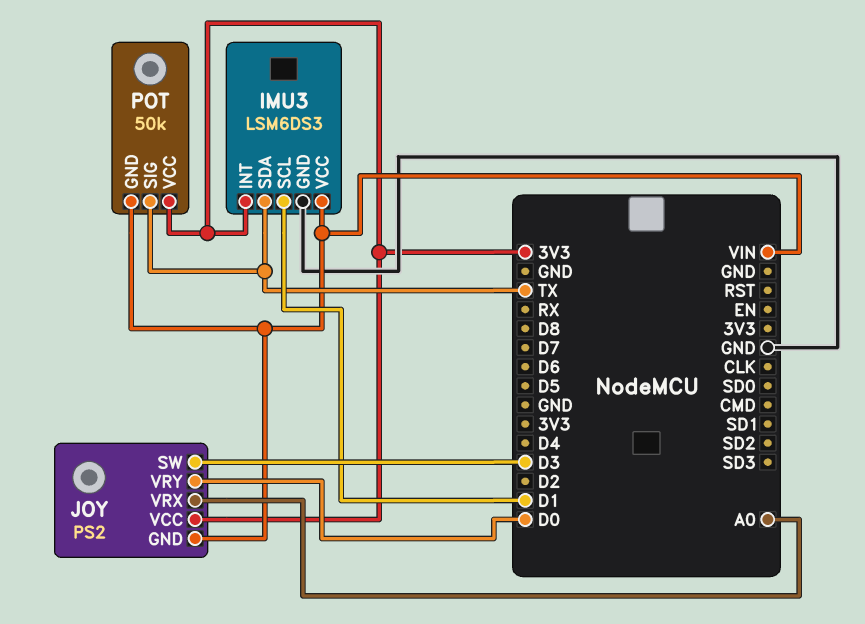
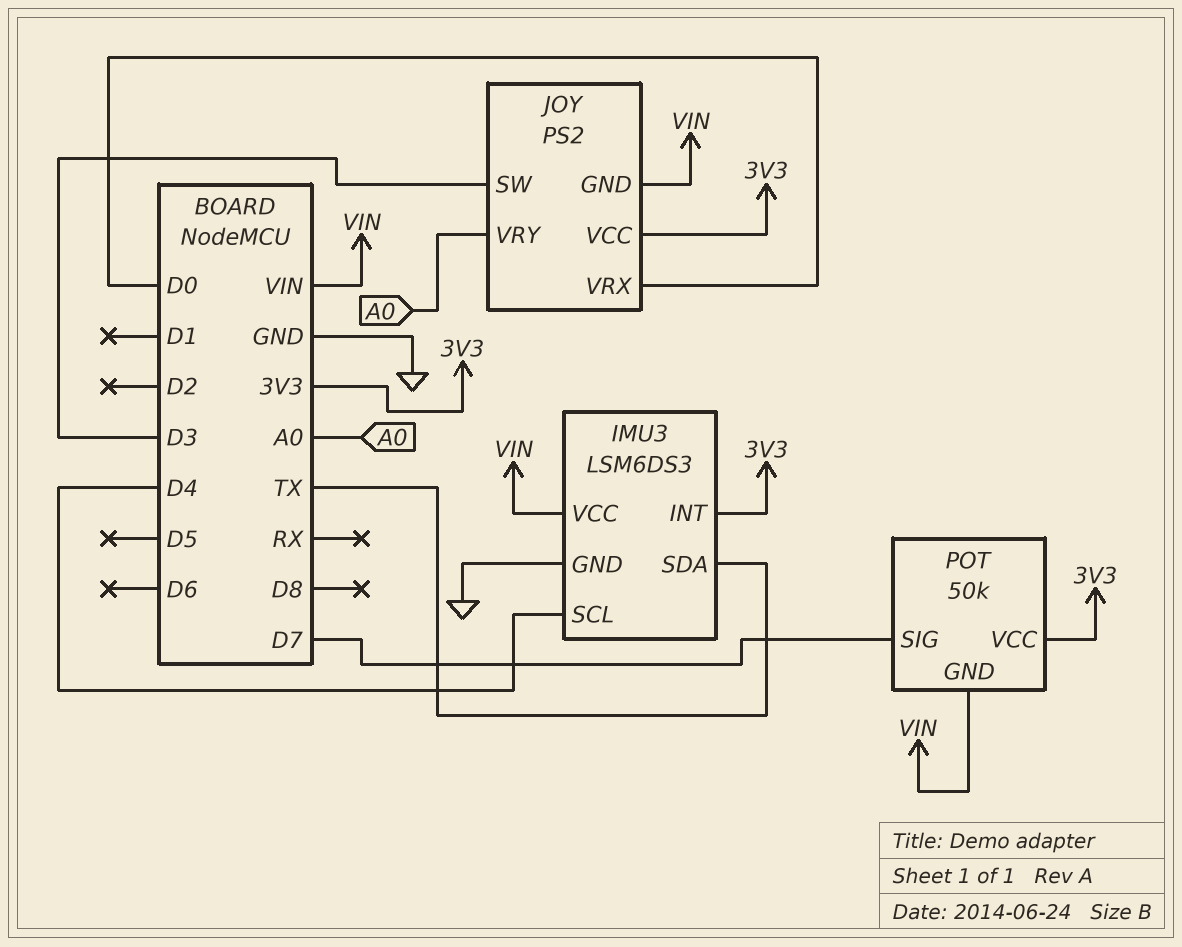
IMU3 pin SCL: D1 -> D4
JOY pin VRX: A0 -> D0
JOY pin VRY: D0 -> A0
POT pin SIG: TX -> D7

